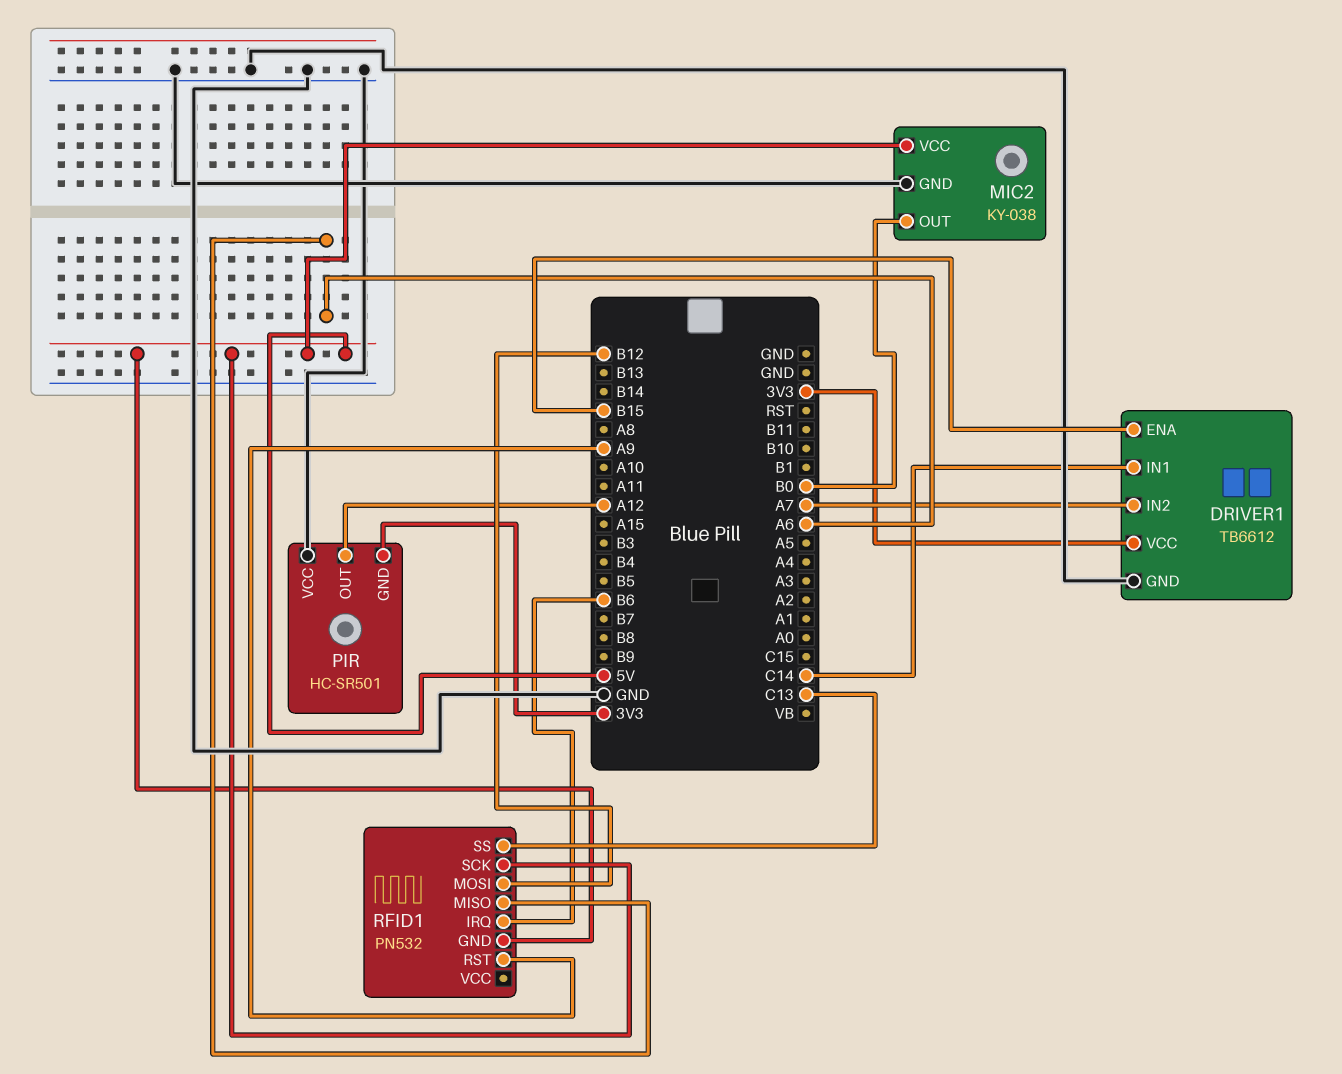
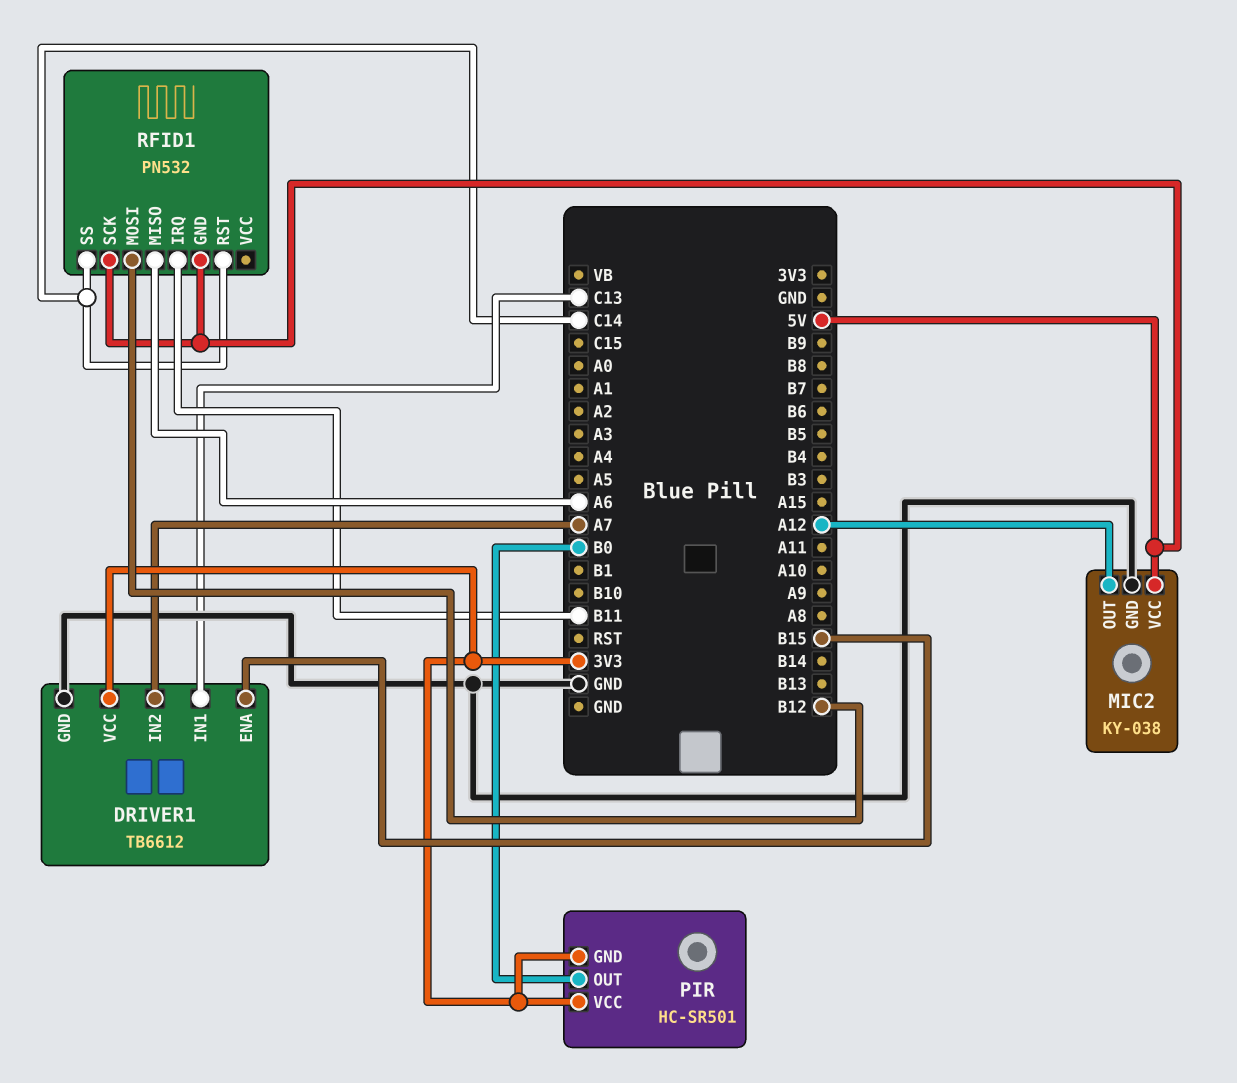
DRIVER1 pin IN1: C14 -> C13
MIC2 pin OUT: B0 -> A12
PIR pin OUT: A12 -> B0
PIR pin VCC: GND -> 3V3
RFID1 pin IRQ: B6 -> B11
RFID1 pin RST: A9 -> C14
RFID1 pin SS: C13 -> C14

